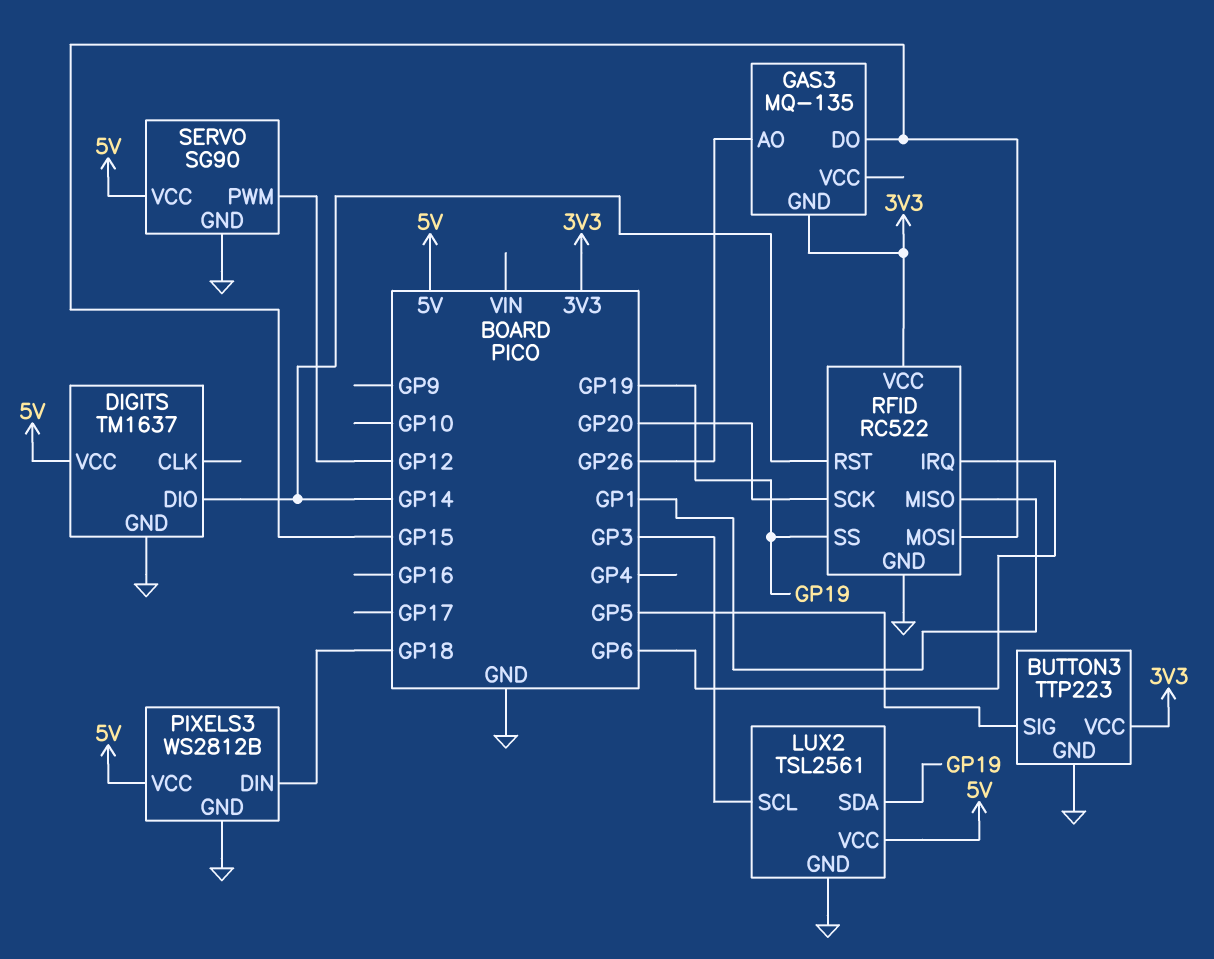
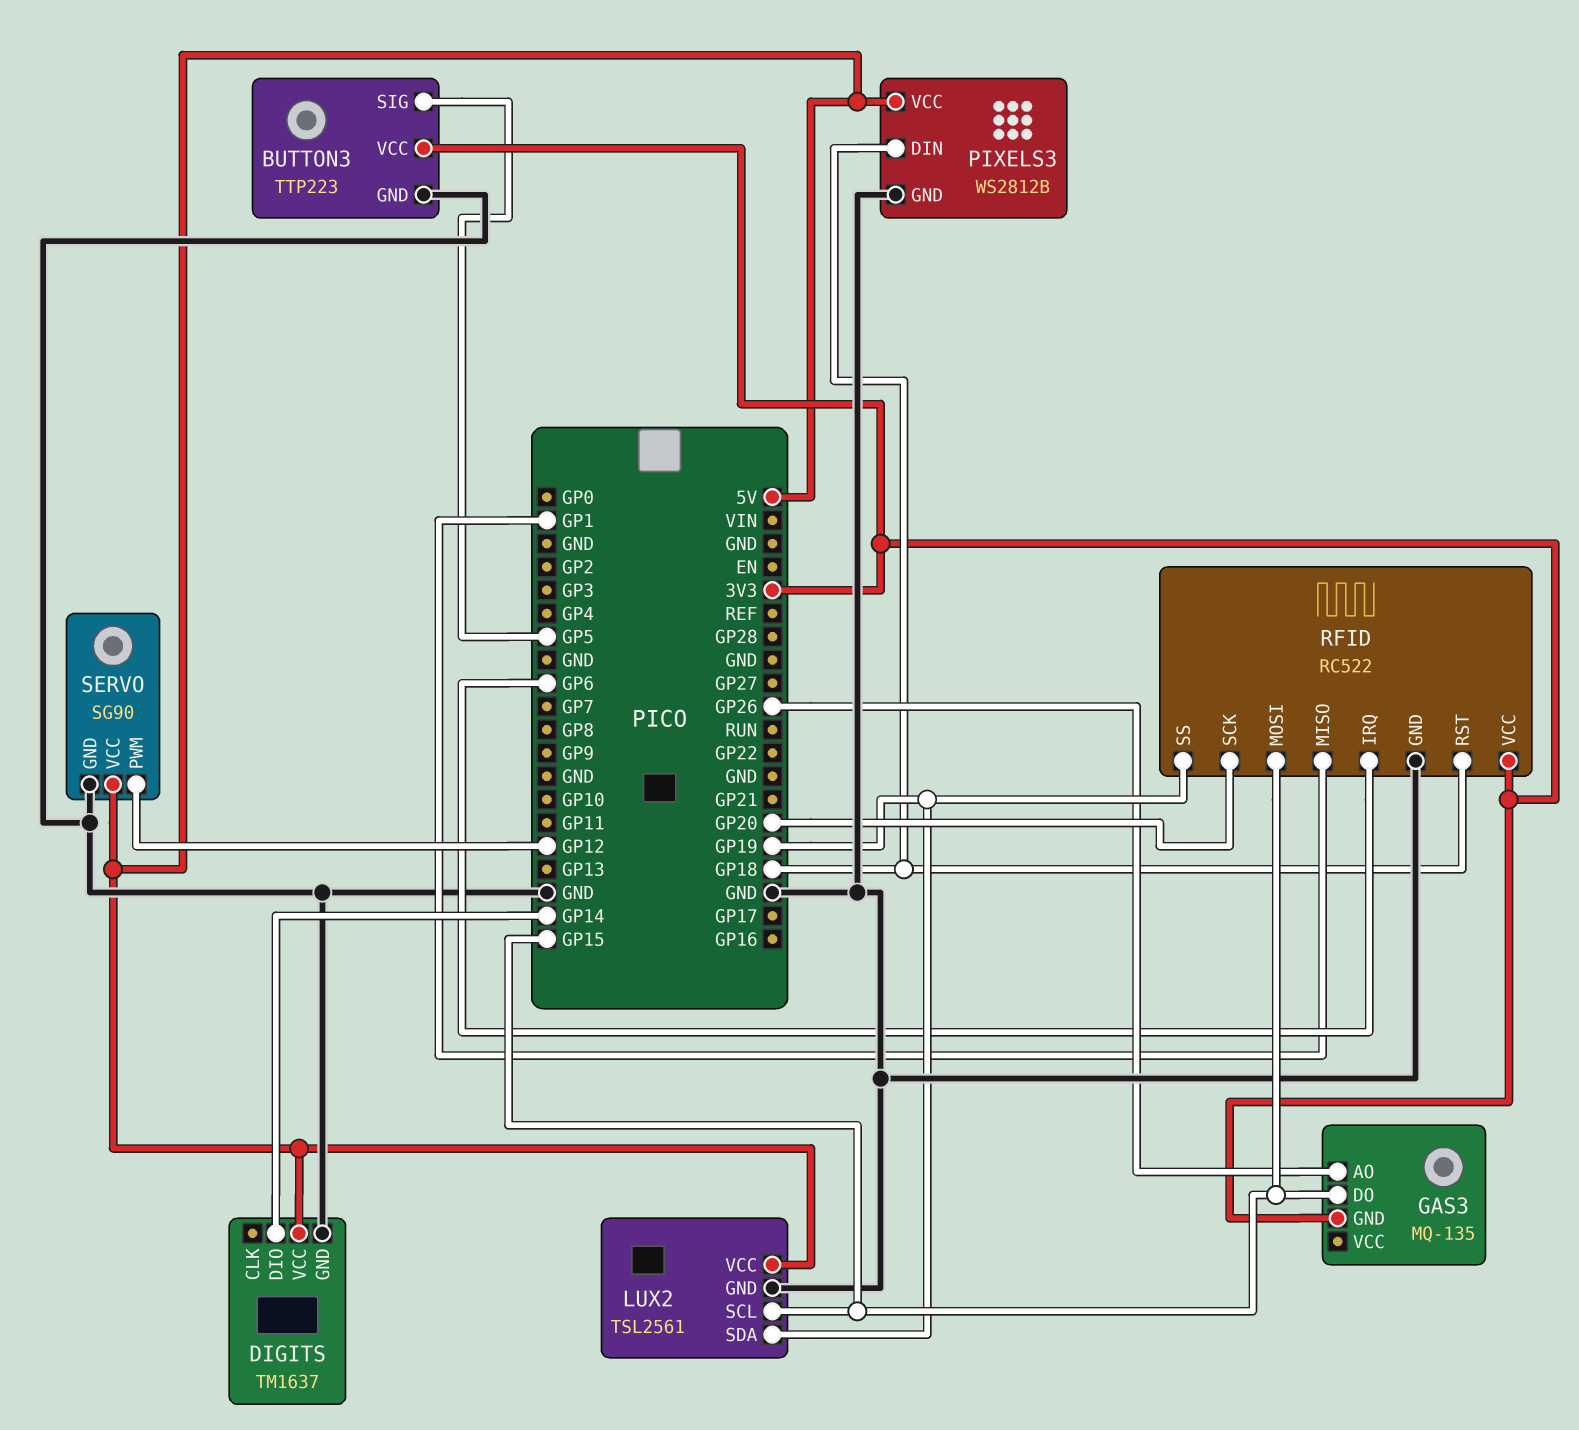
LUX2 pin SCL: GP3 -> GP15
RFID pin RST: GP14 -> GP18

